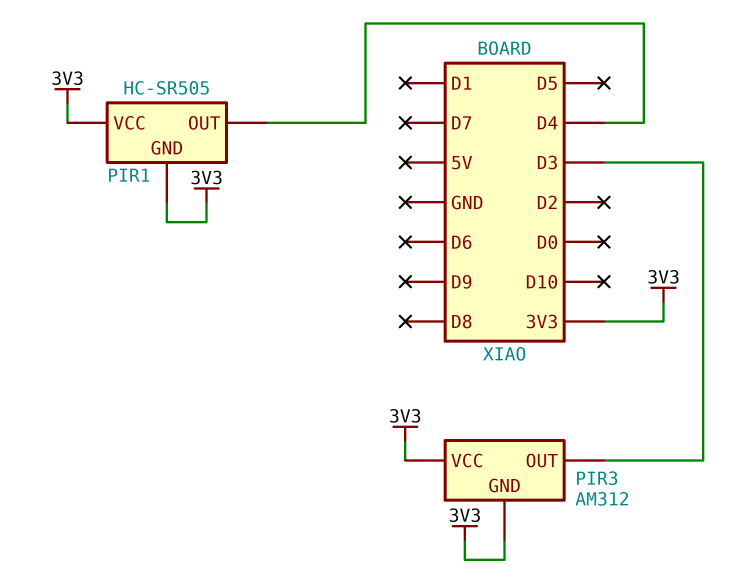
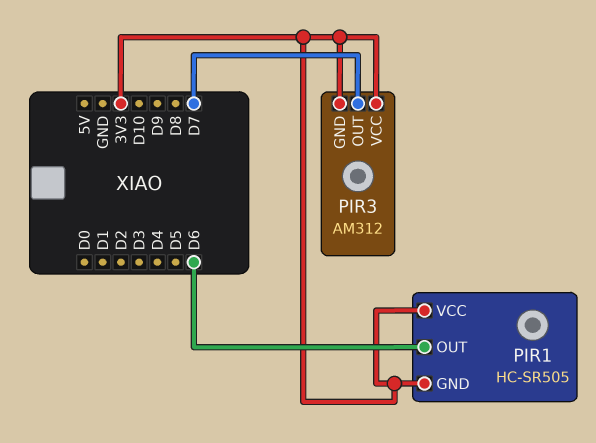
PIR1 pin OUT: D4 -> D6
PIR3 pin OUT: D3 -> D7

